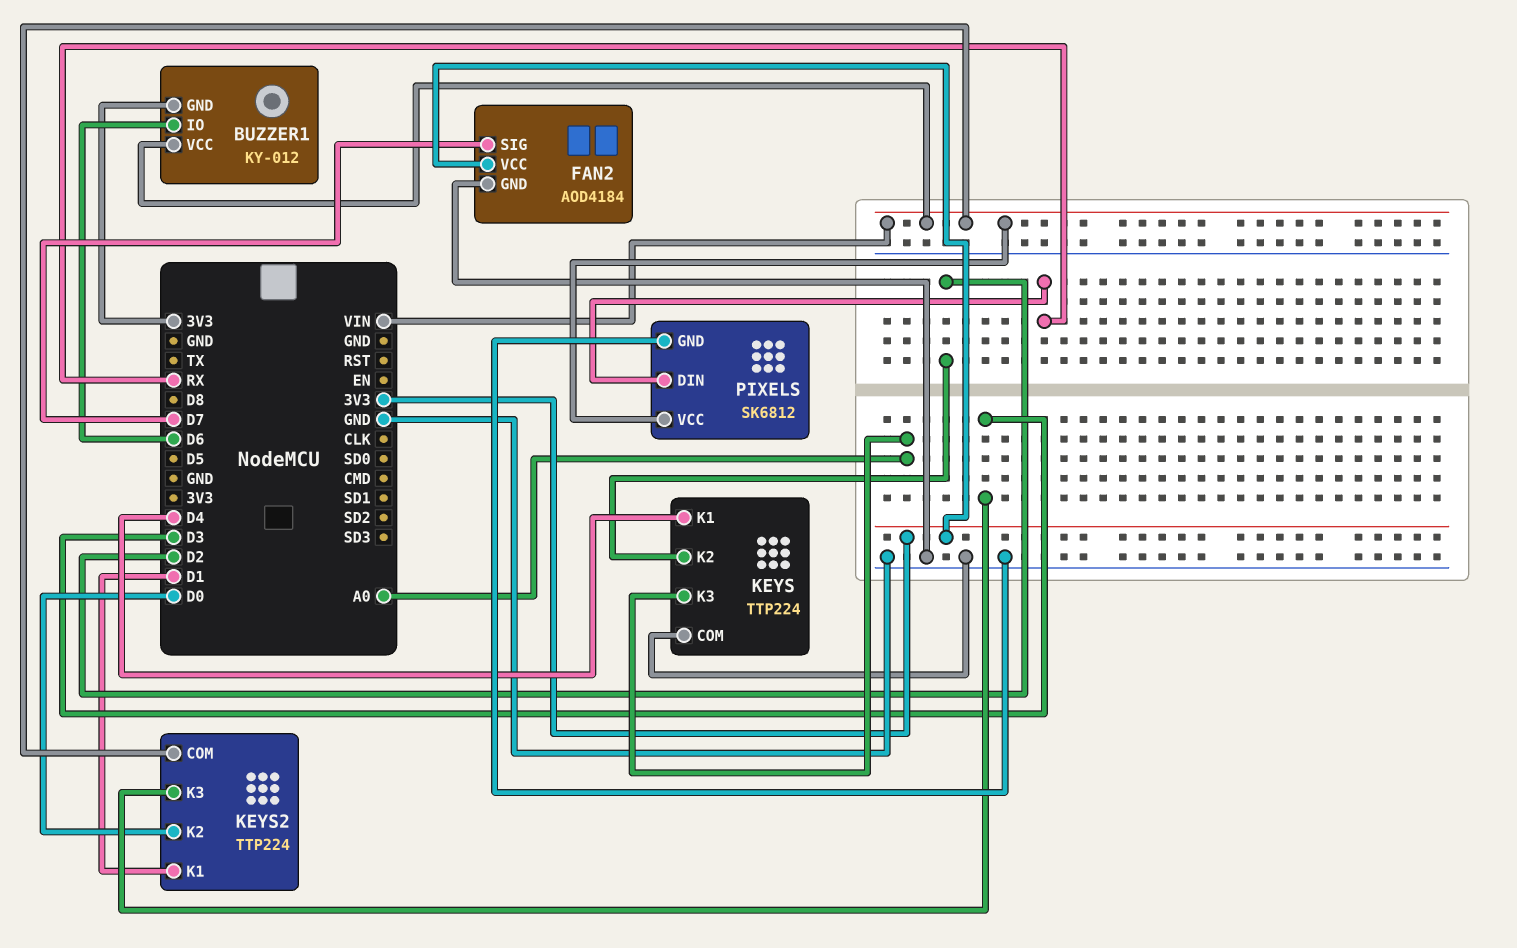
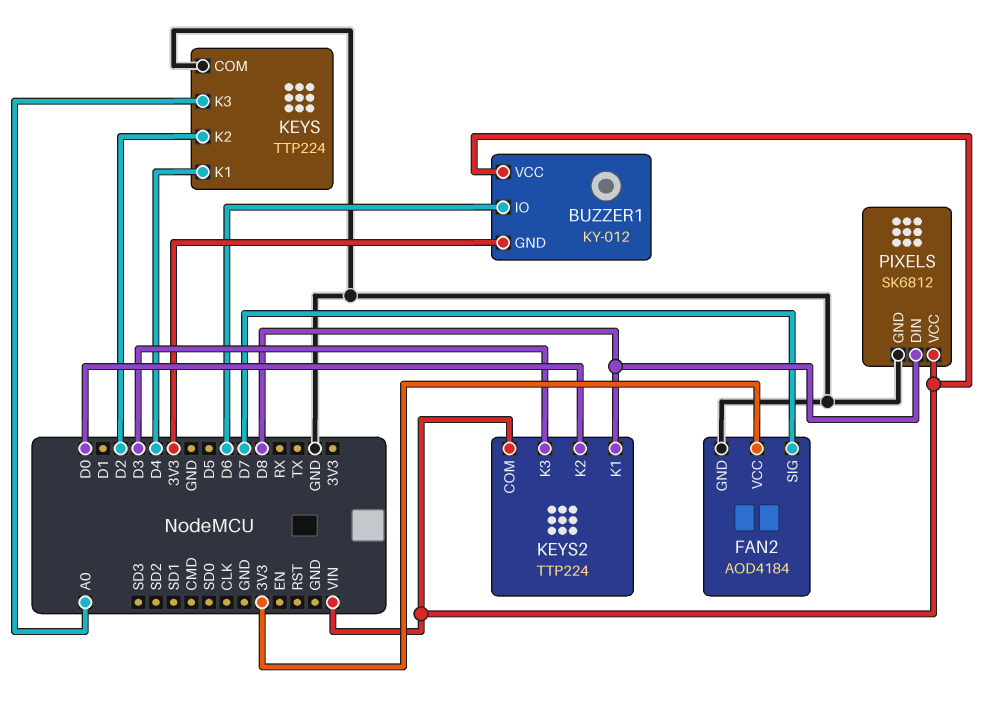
KEYS2 pin K1: D1 -> D8
PIXELS pin DIN: RX -> D8

